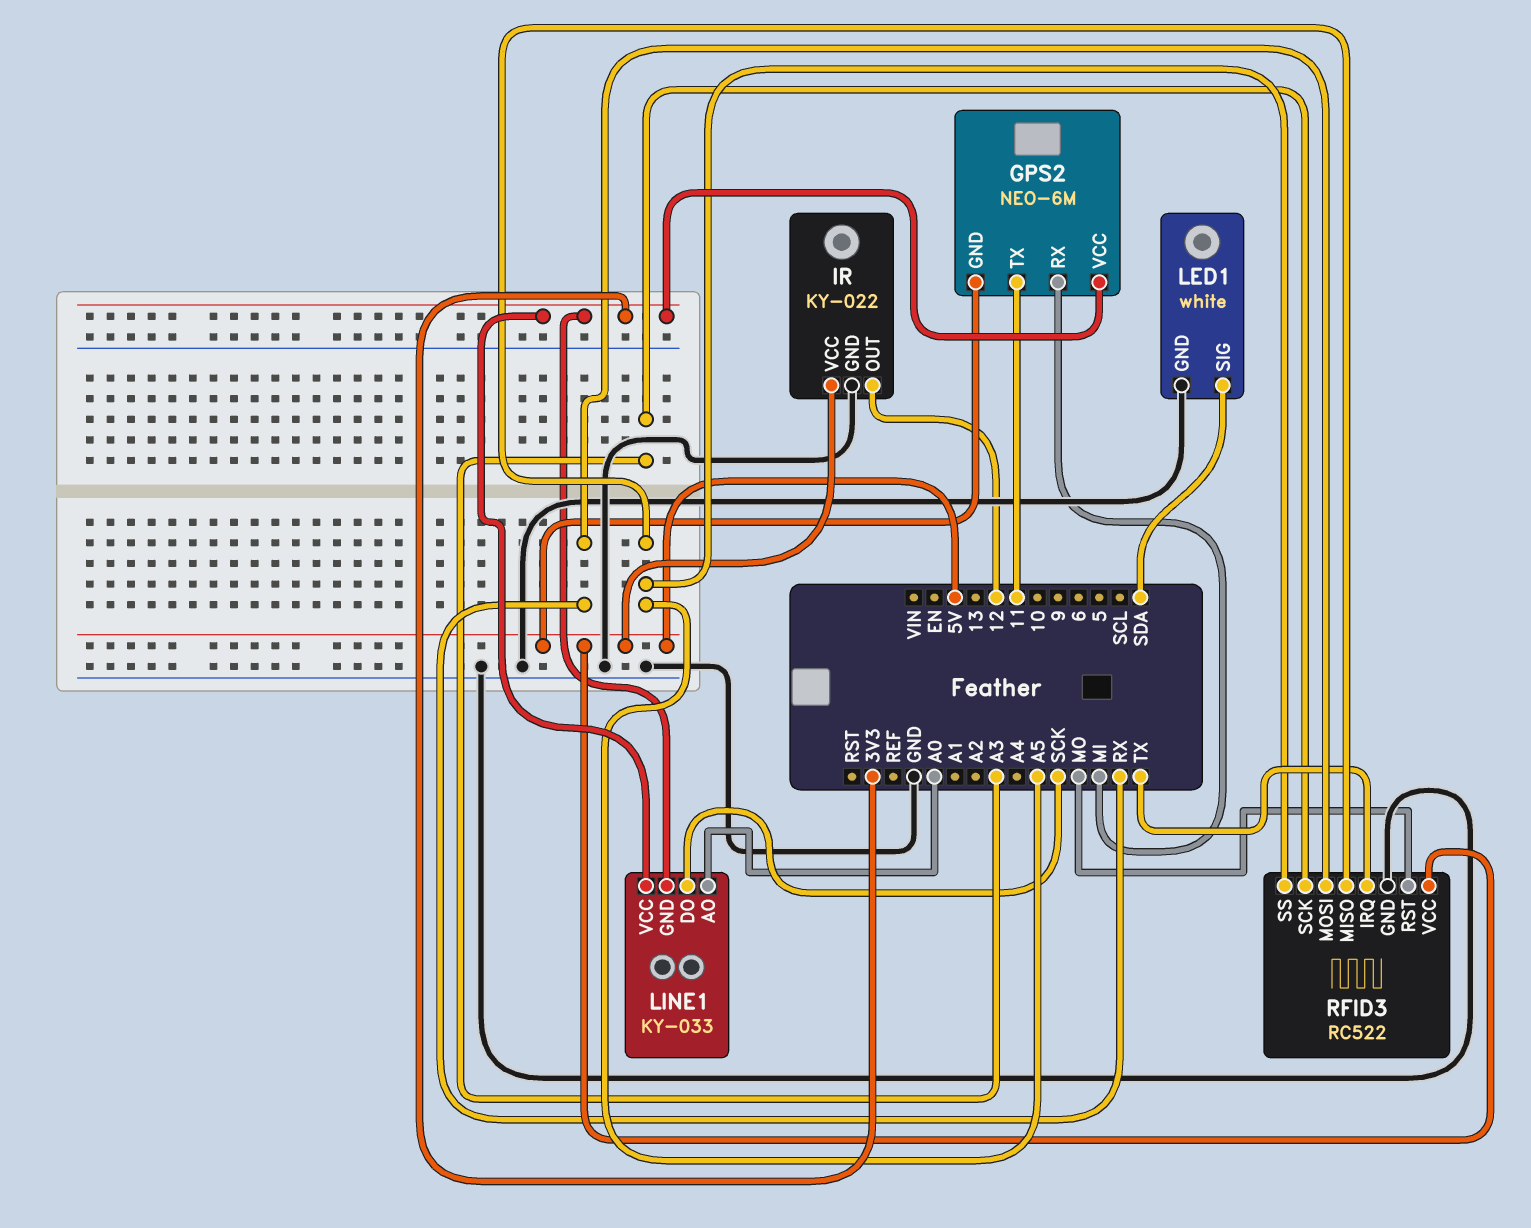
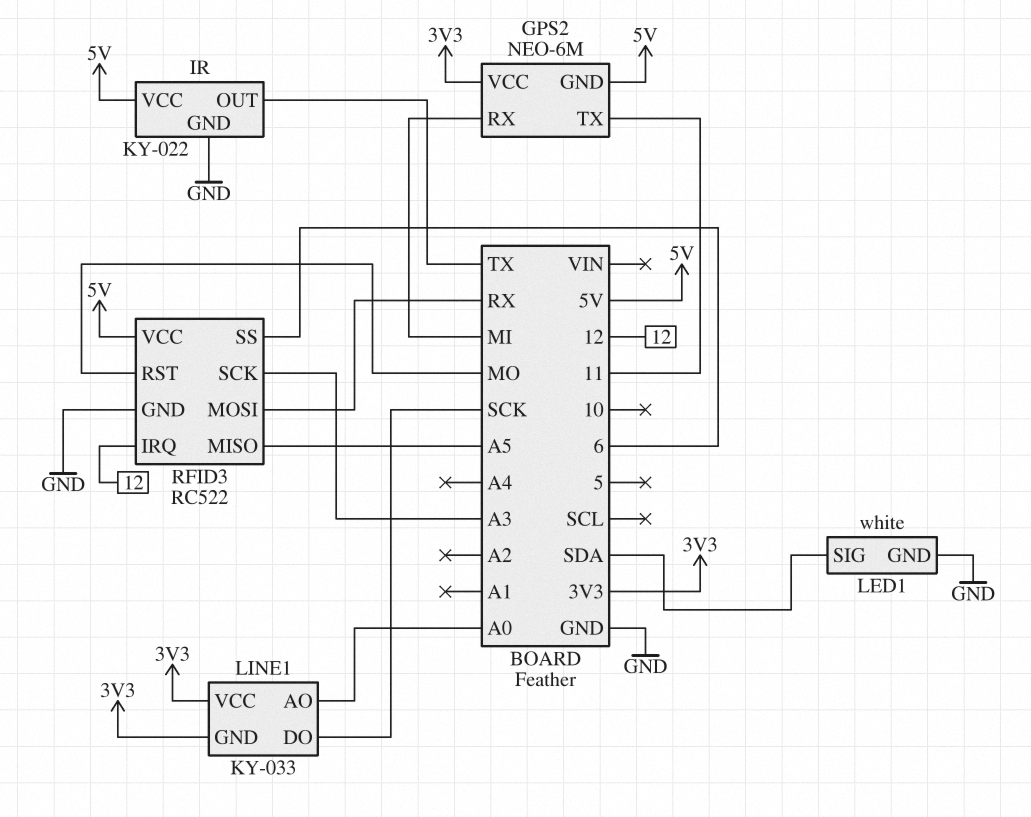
IR pin OUT: 12 -> TX
RFID3 pin IRQ: TX -> 12
RFID3 pin SS: A5 -> 6

